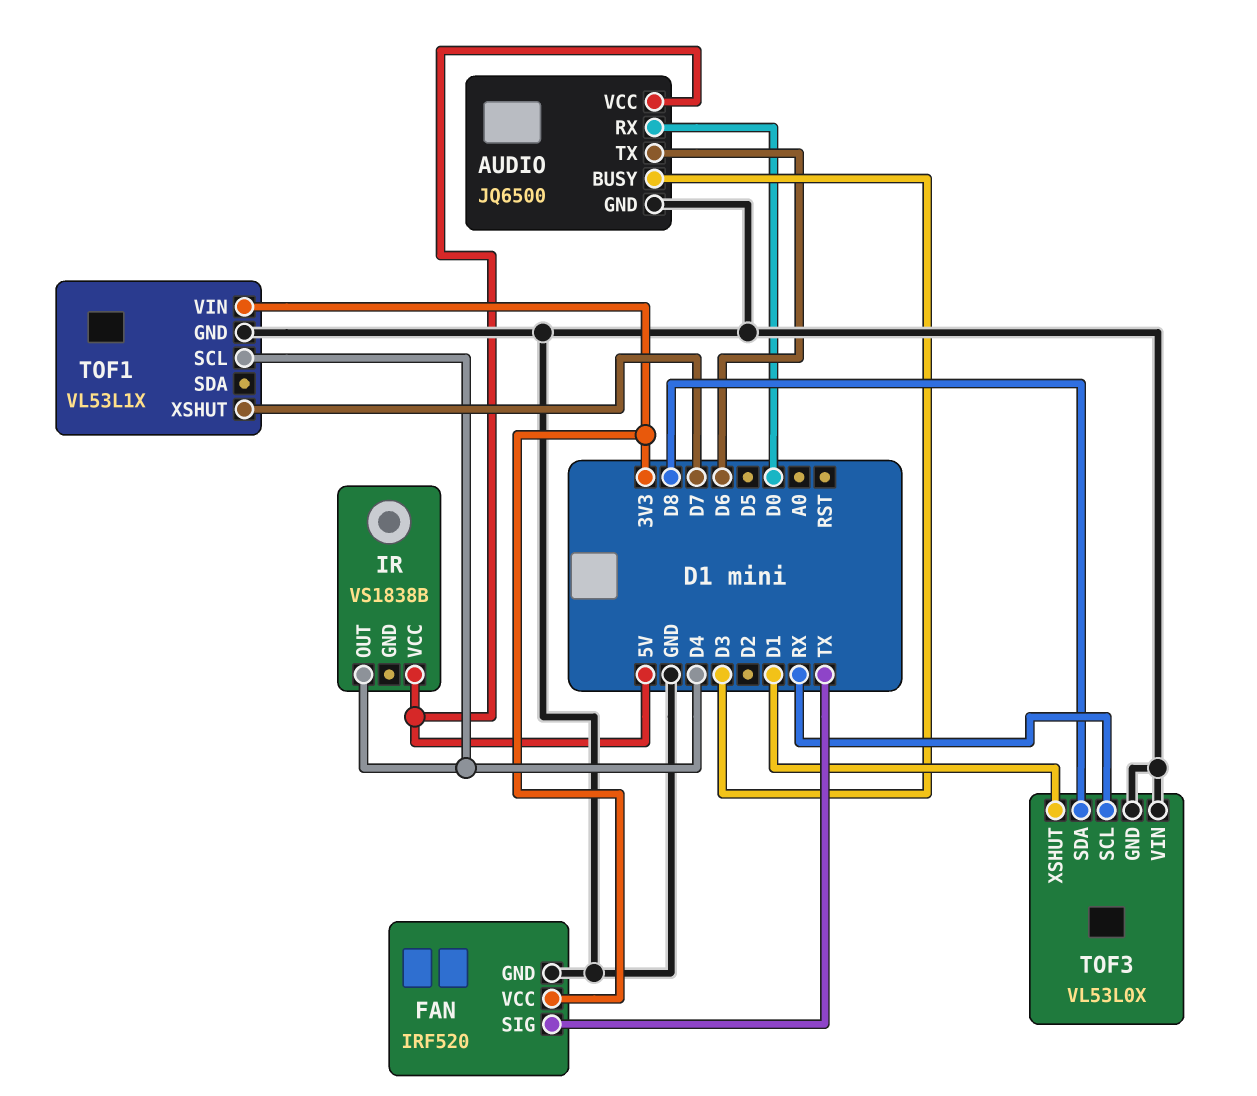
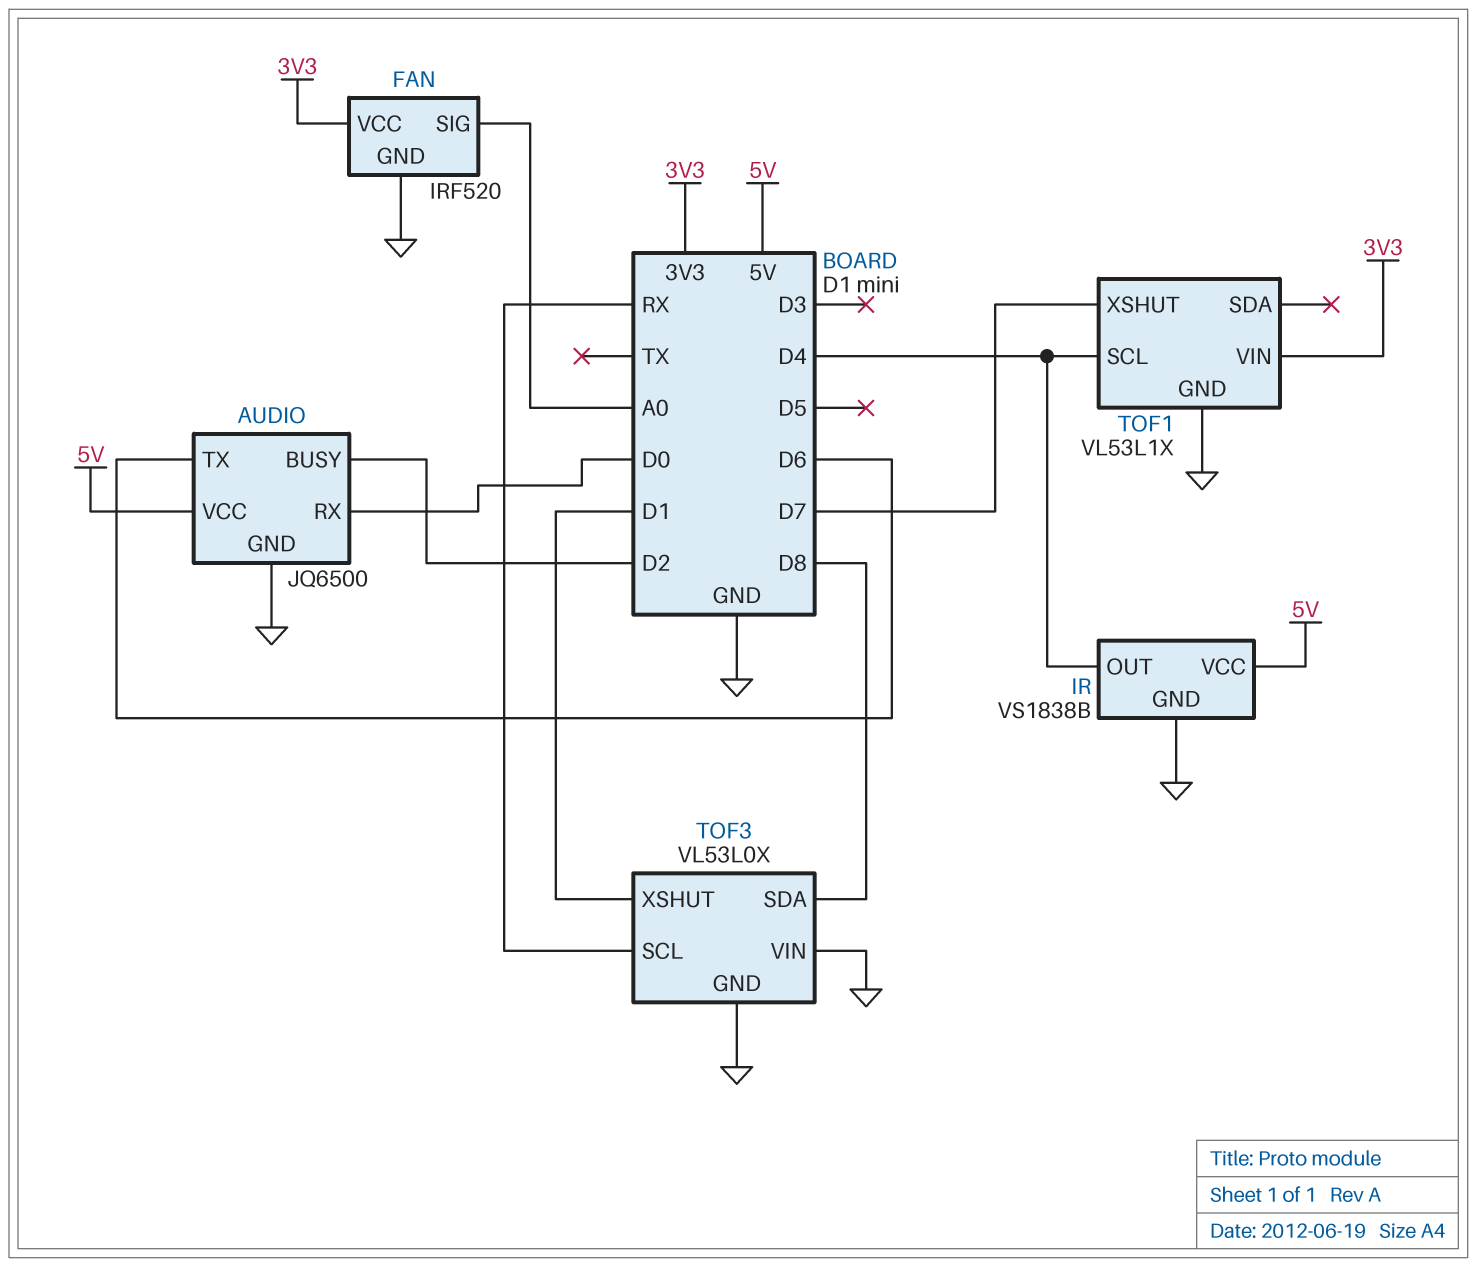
AUDIO pin BUSY: D3 -> D2
FAN pin SIG: TX -> A0
IR pin GND: none -> GND

